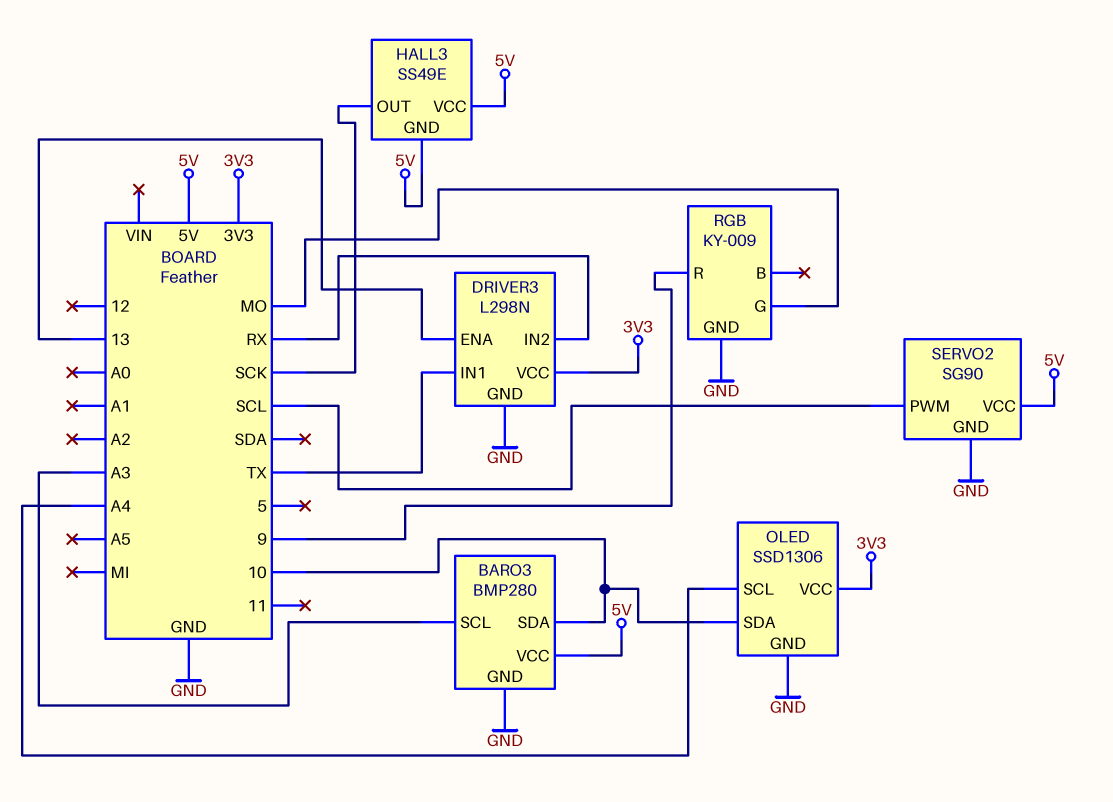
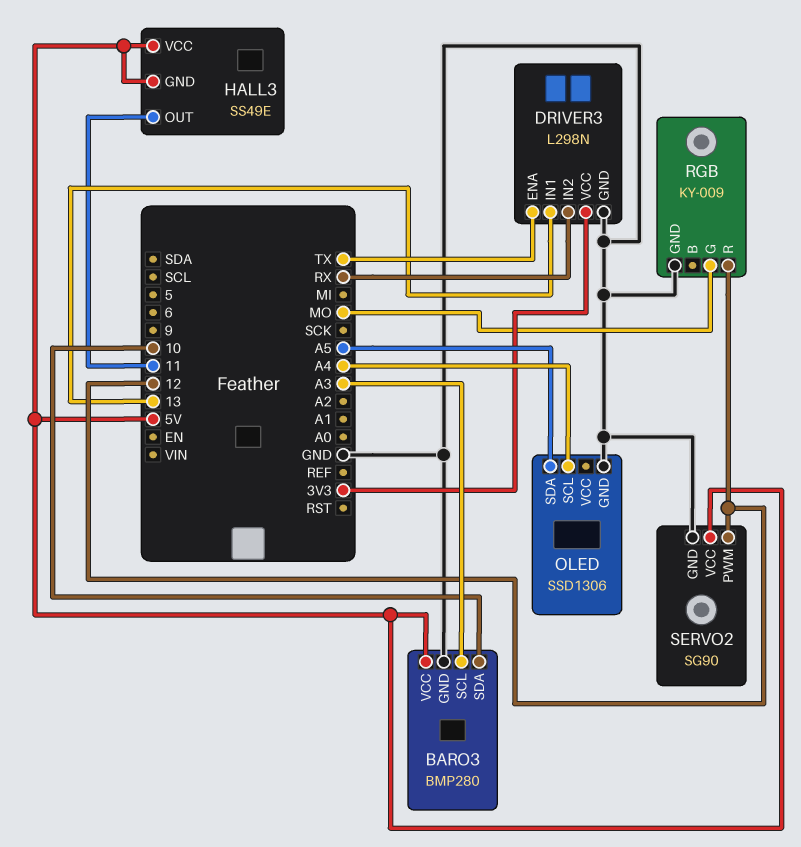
DRIVER3 pin ENA: 13 -> TX
DRIVER3 pin IN1: TX -> 13
HALL3 pin OUT: SCK -> 11
OLED pin SDA: 10 -> A5
OLED pin VCC: 3V3 -> none
RGB pin R: 9 -> 12
SERVO2 pin PWM: SCL -> 12

